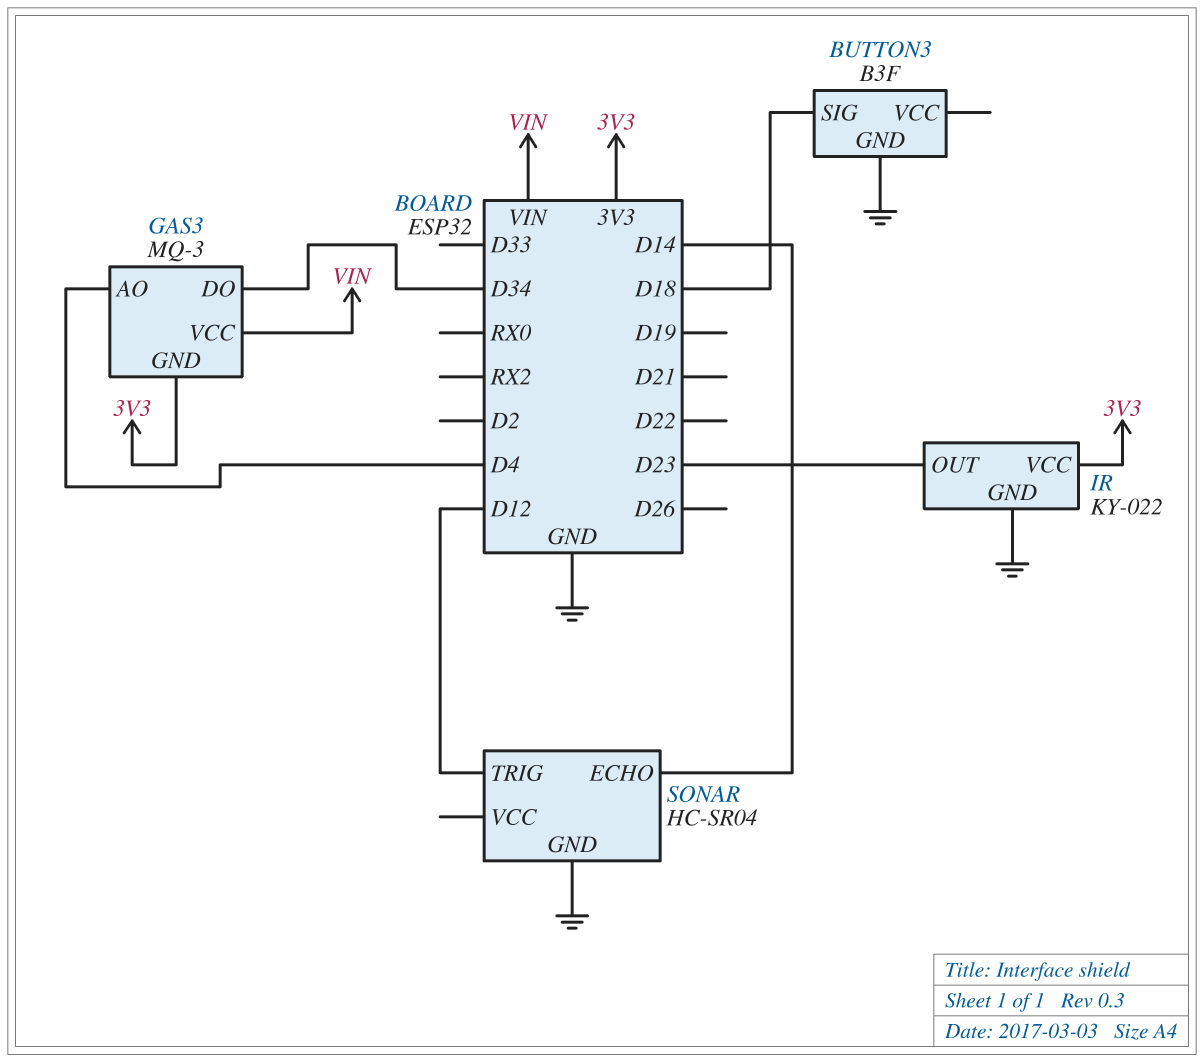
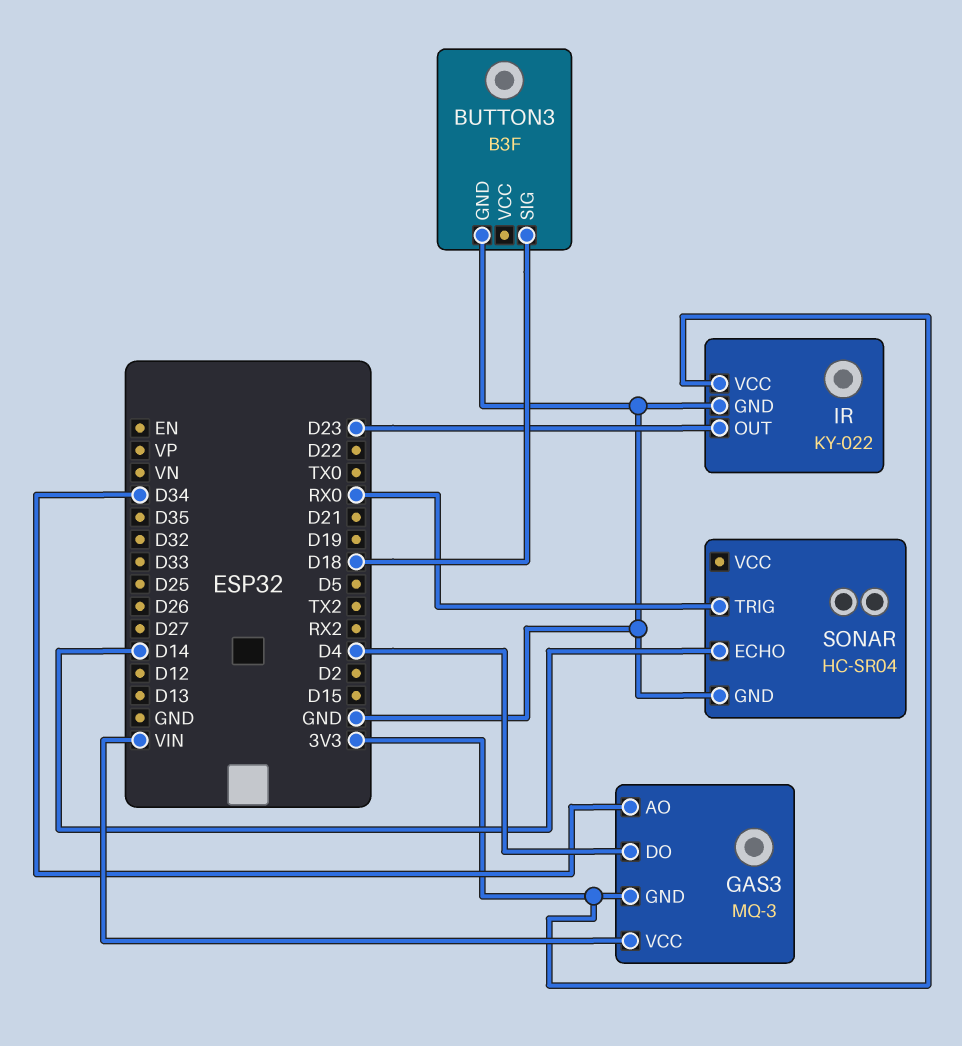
GAS3 pin AO: D4 -> D34
GAS3 pin DO: D34 -> D4
SONAR pin TRIG: D12 -> RX0

